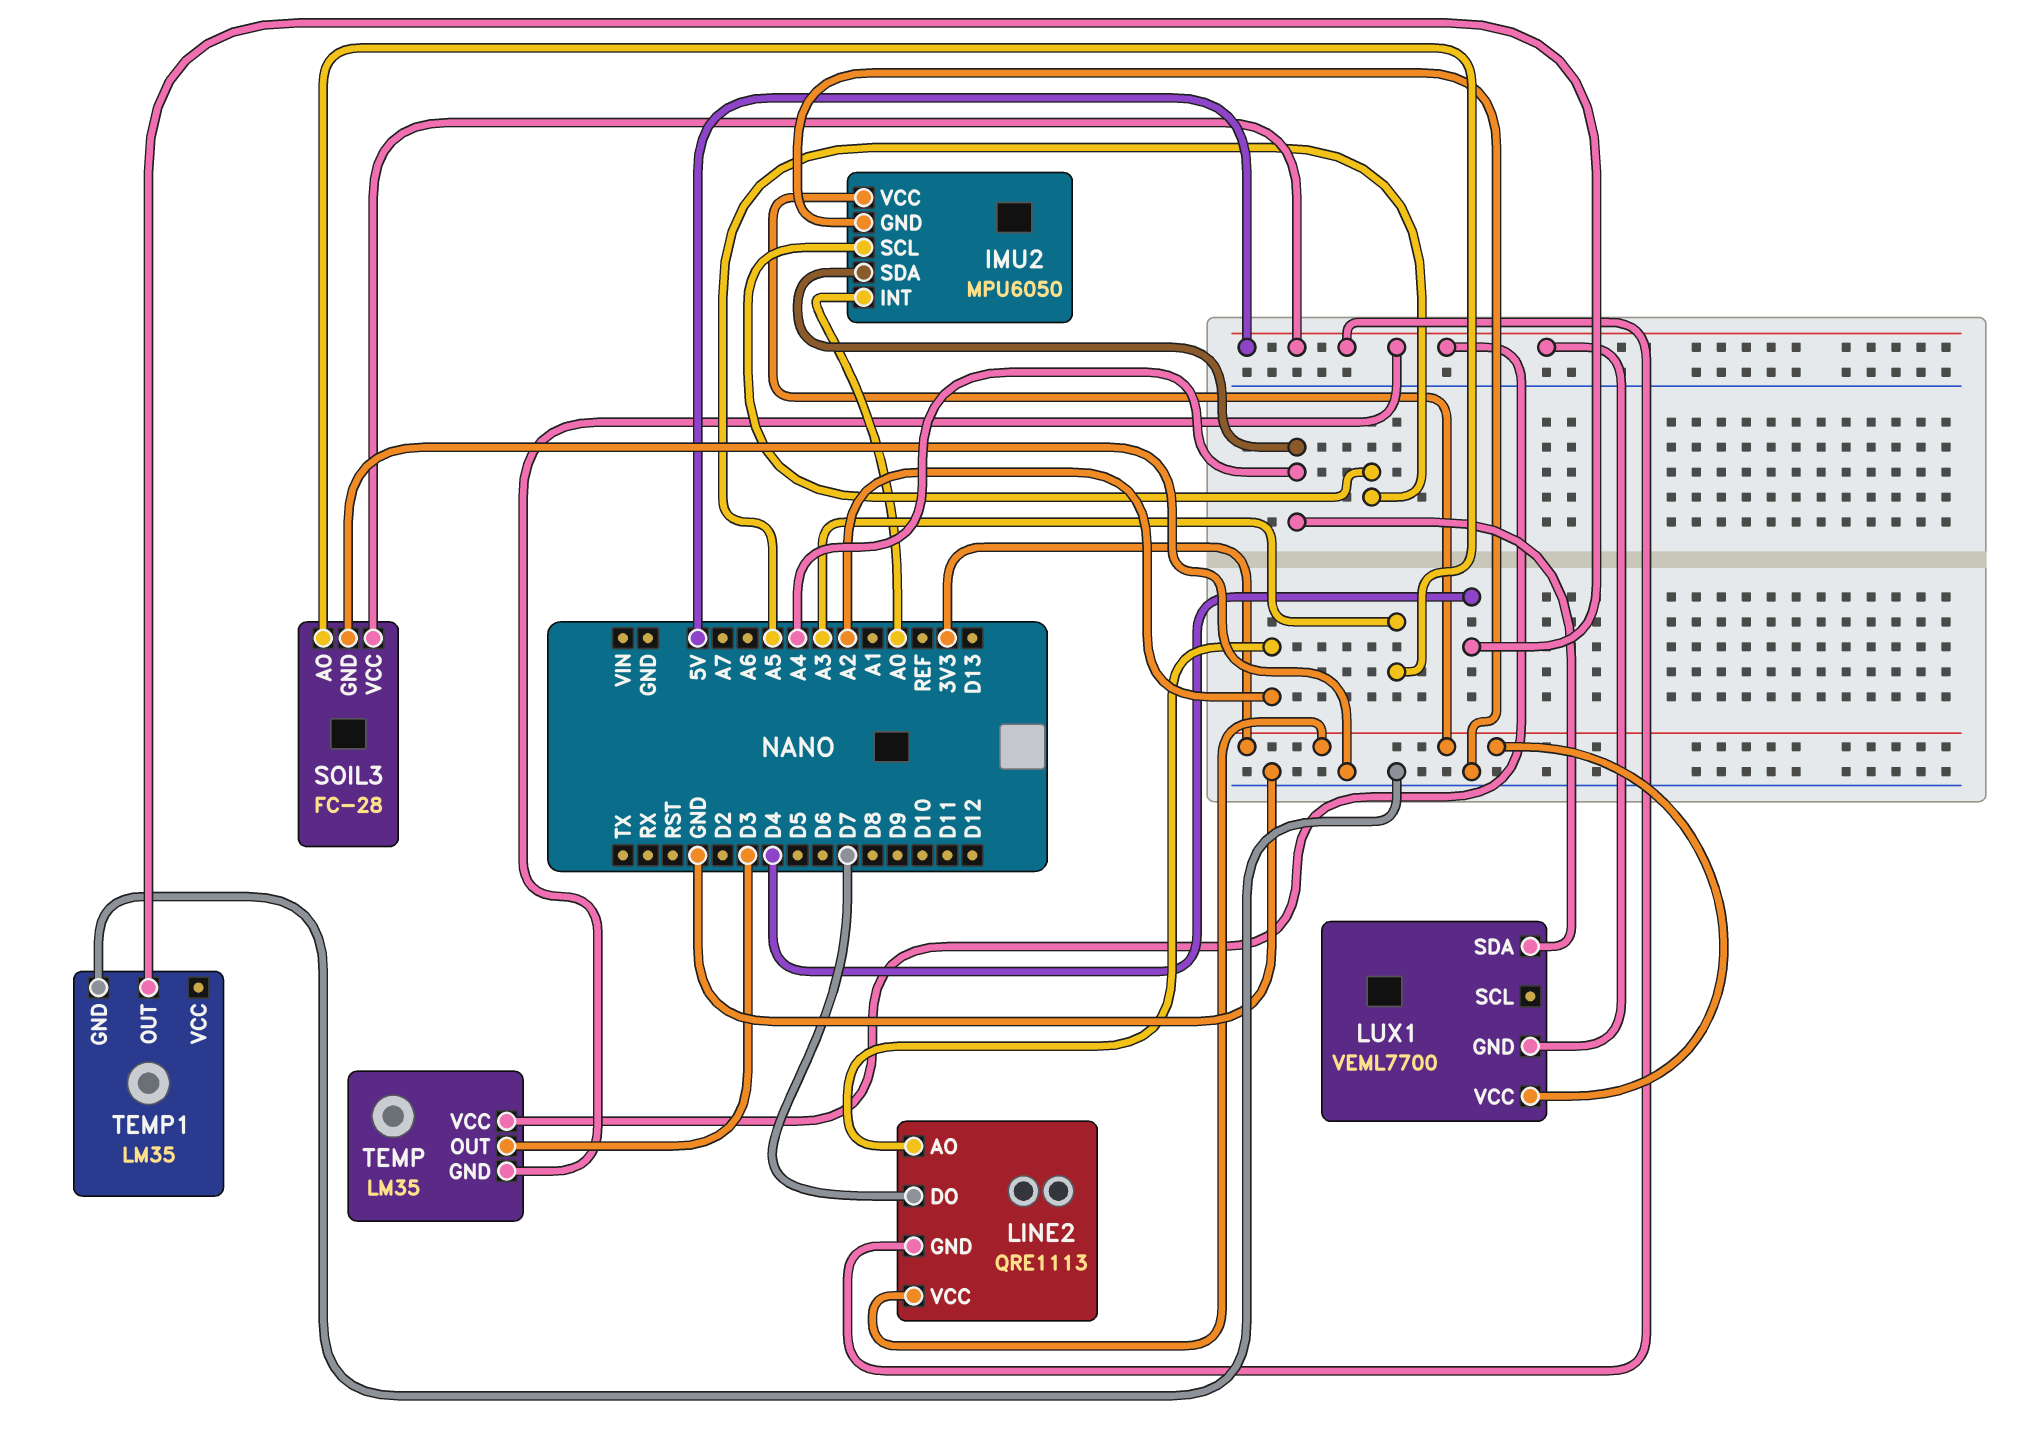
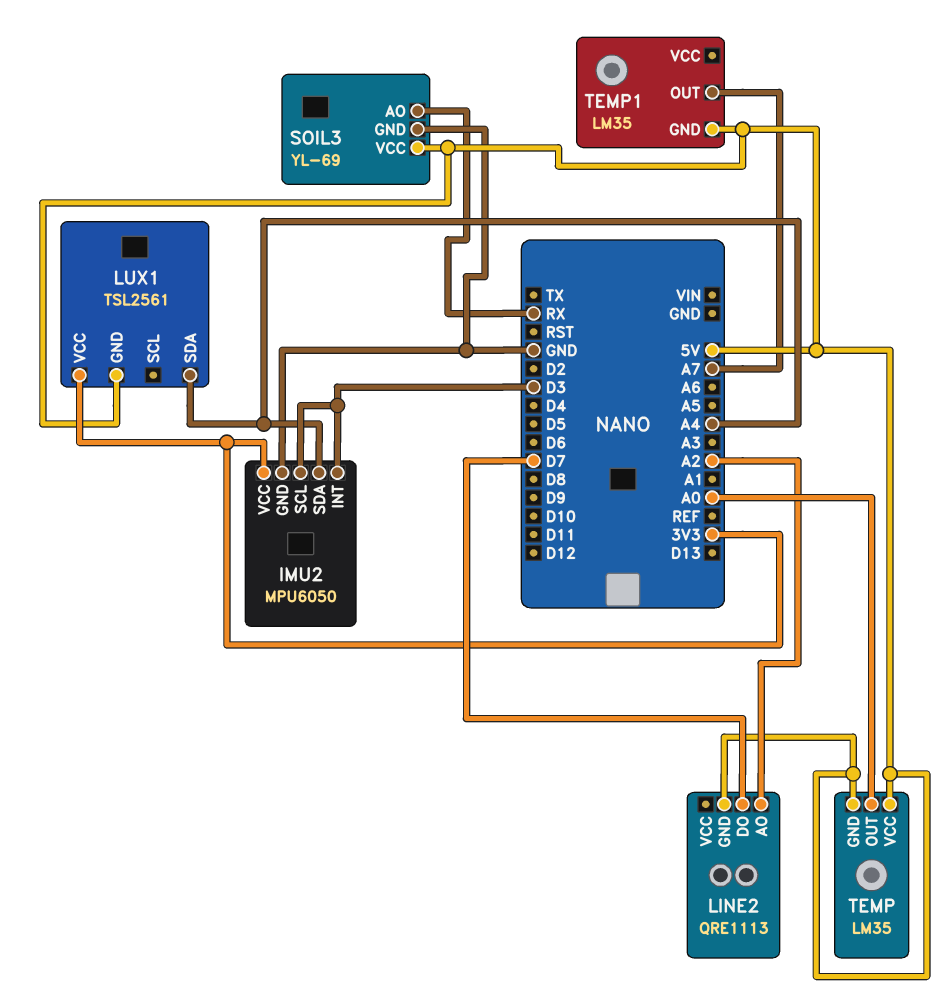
IMU2 pin INT: A0 -> D3
IMU2 pin SCL: A5 -> D3
LINE2 pin VCC: 3V3 -> none
LUX1: VEML7700 -> TSL2561
SOIL3: FC-28 -> YL-69
SOIL3 pin AO: A3 -> RX
TEMP pin OUT: D3 -> A0
TEMP1 pin GND: GND -> 5V
TEMP1 pin OUT: D4 -> A7

